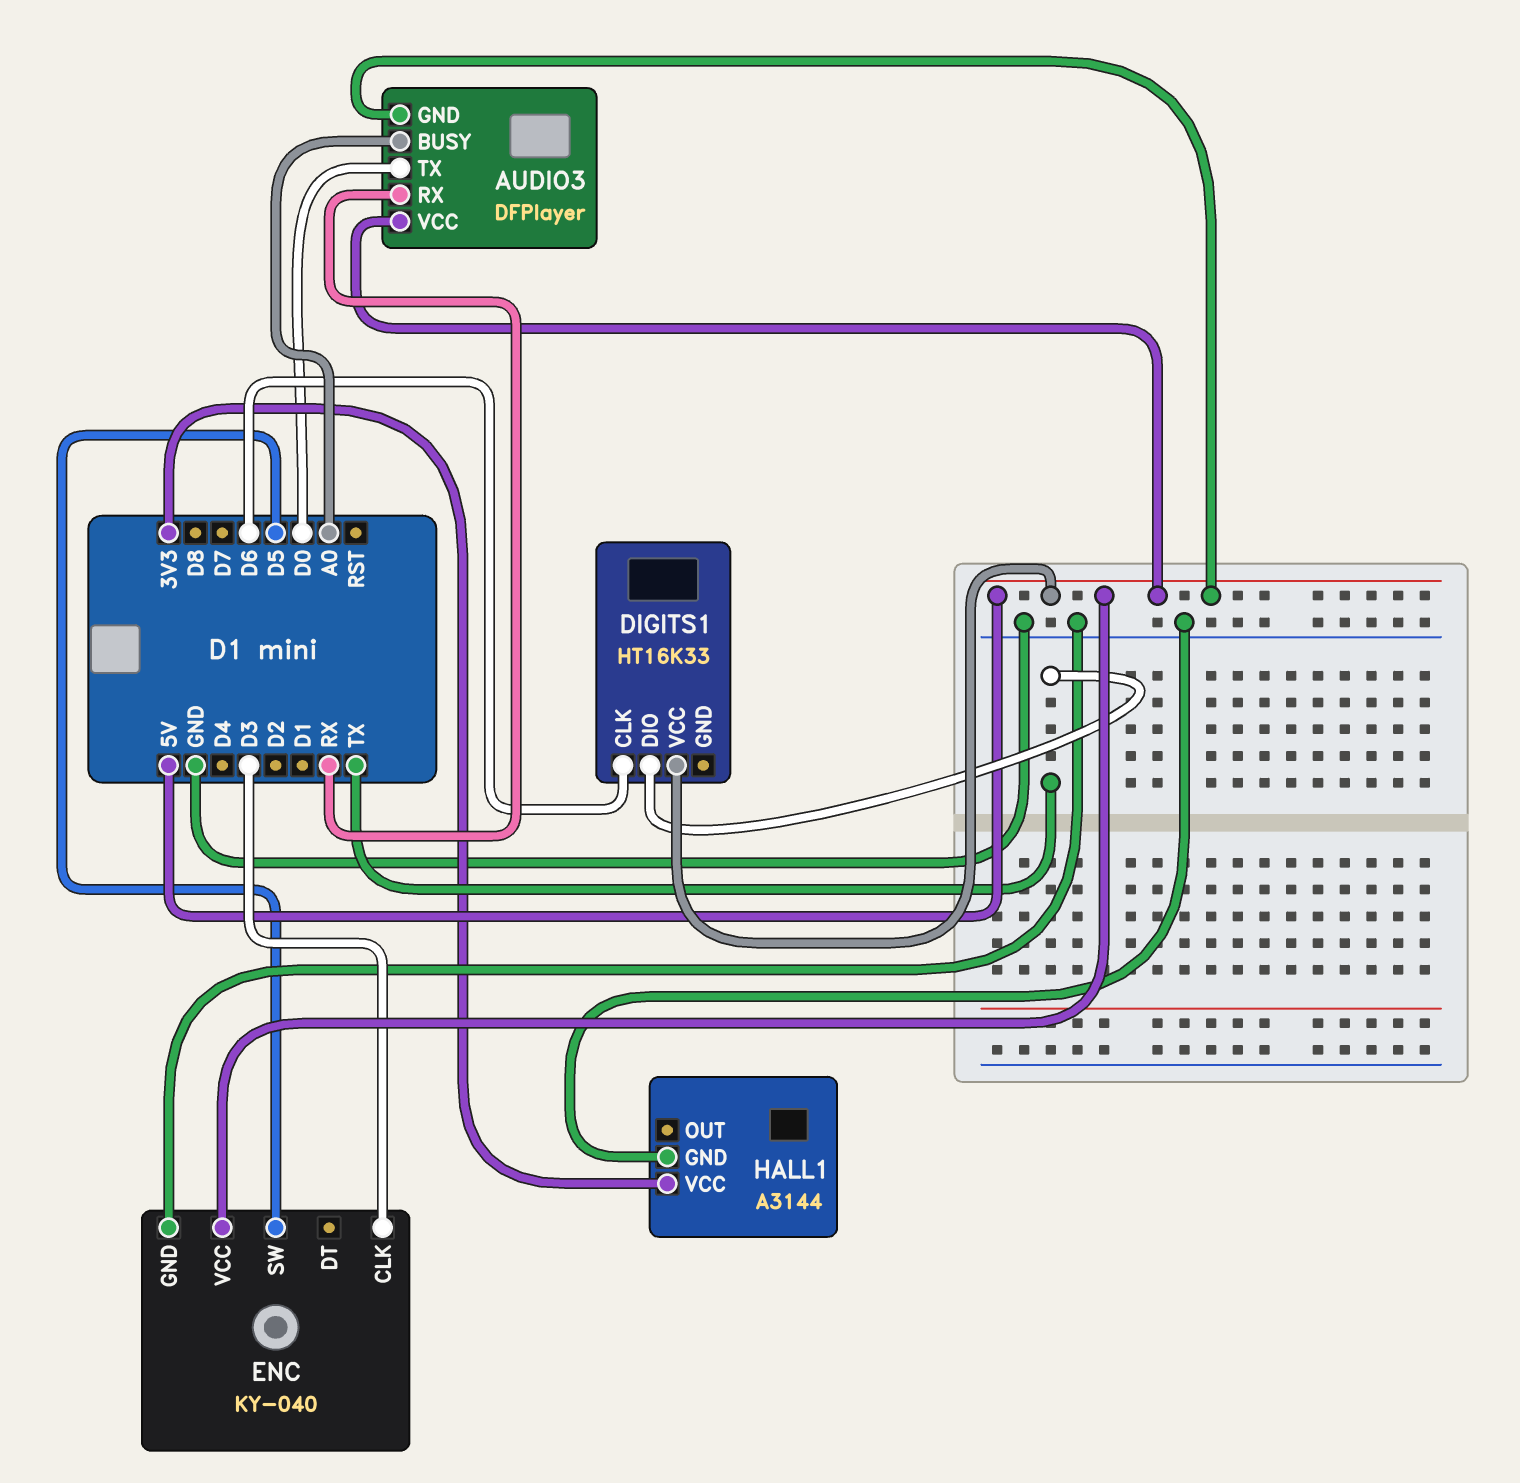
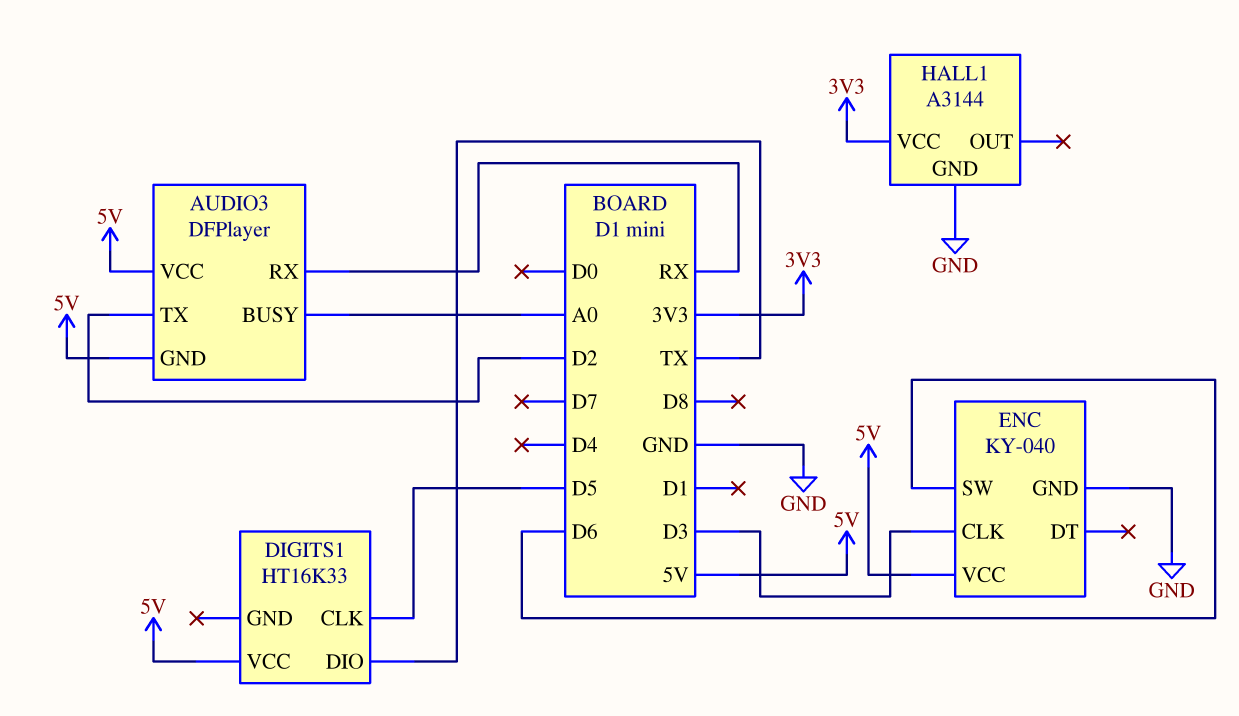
AUDIO3 pin TX: D0 -> D2
DIGITS1 pin CLK: D6 -> D5
ENC pin SW: D5 -> D6

